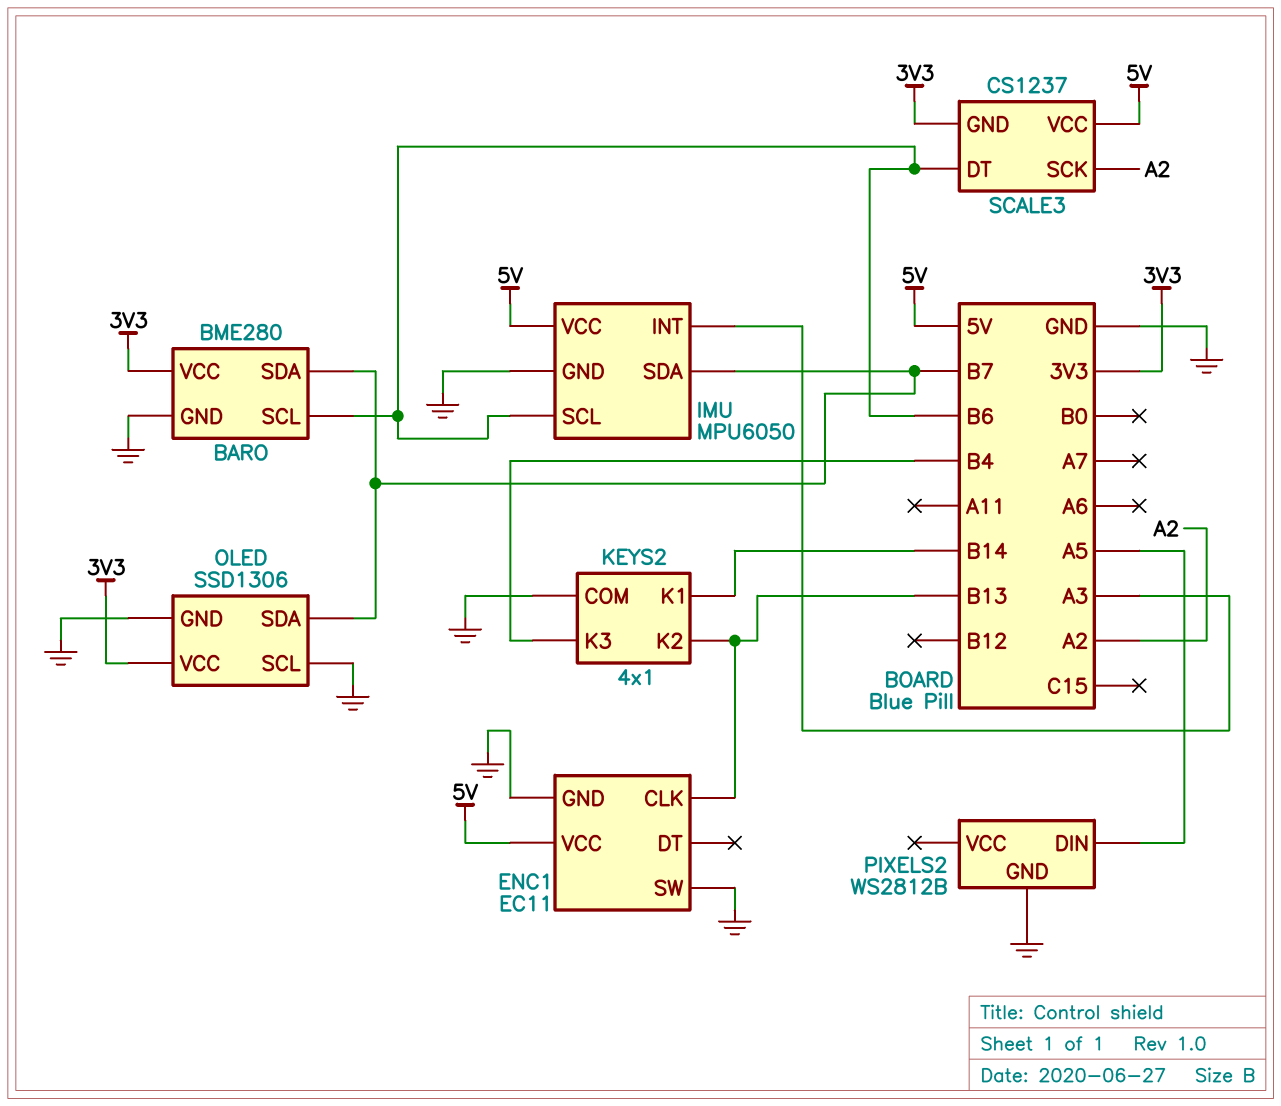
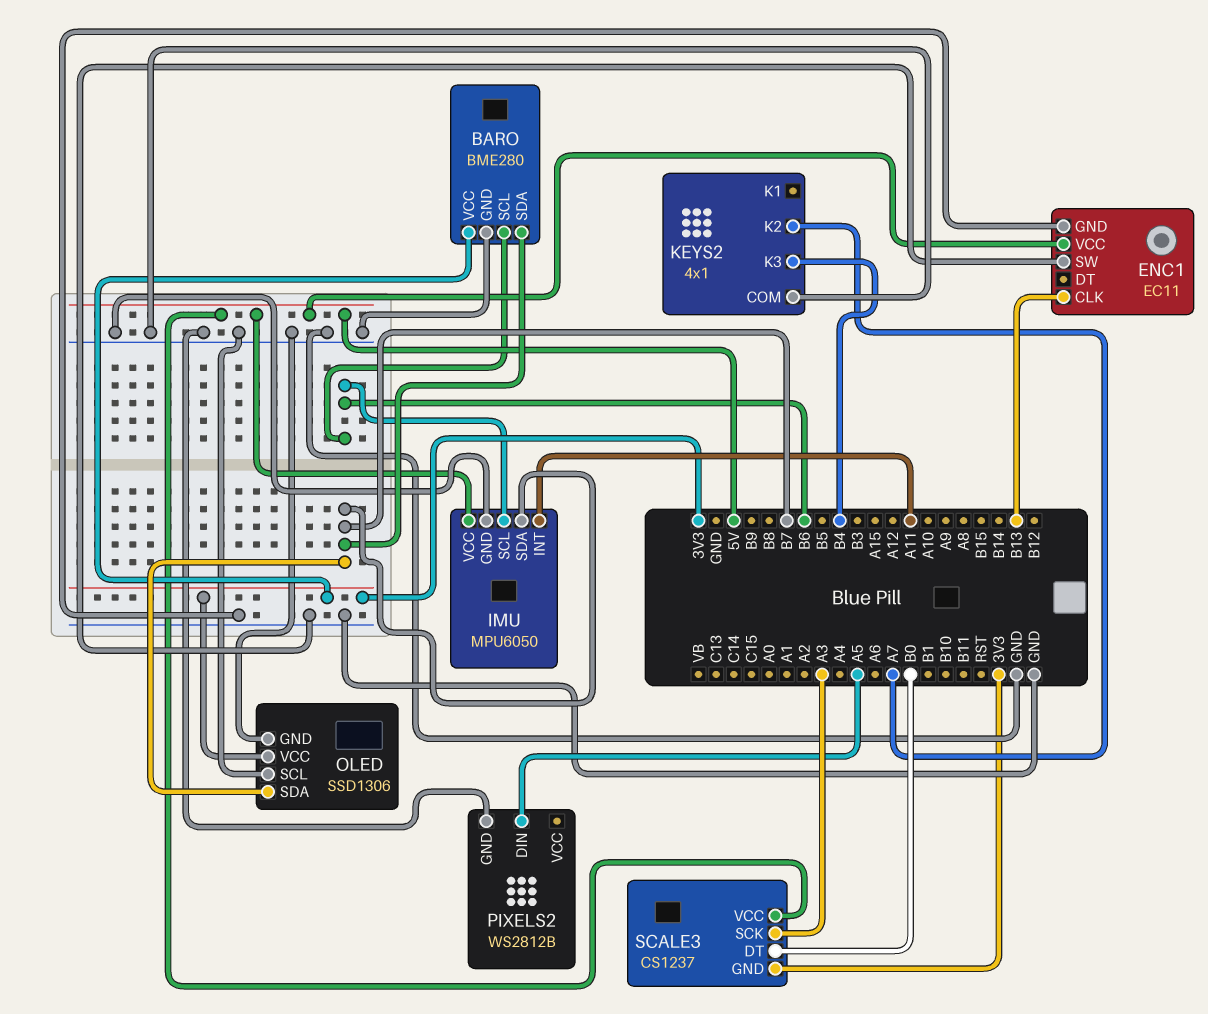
IMU pin INT: A3 -> A11
KEYS2 pin K1: B14 -> none
KEYS2 pin K2: B13 -> A7
SCALE3 pin DT: B6 -> B0
SCALE3 pin SCK: A2 -> A3

